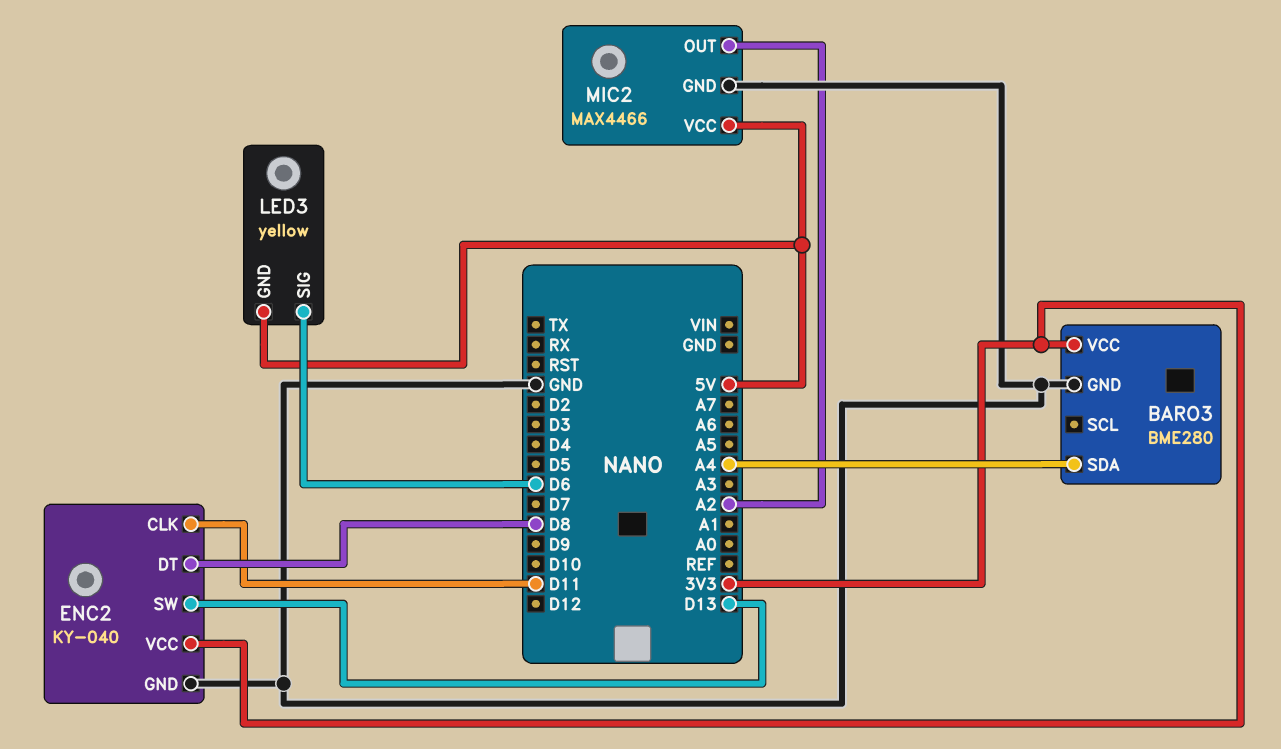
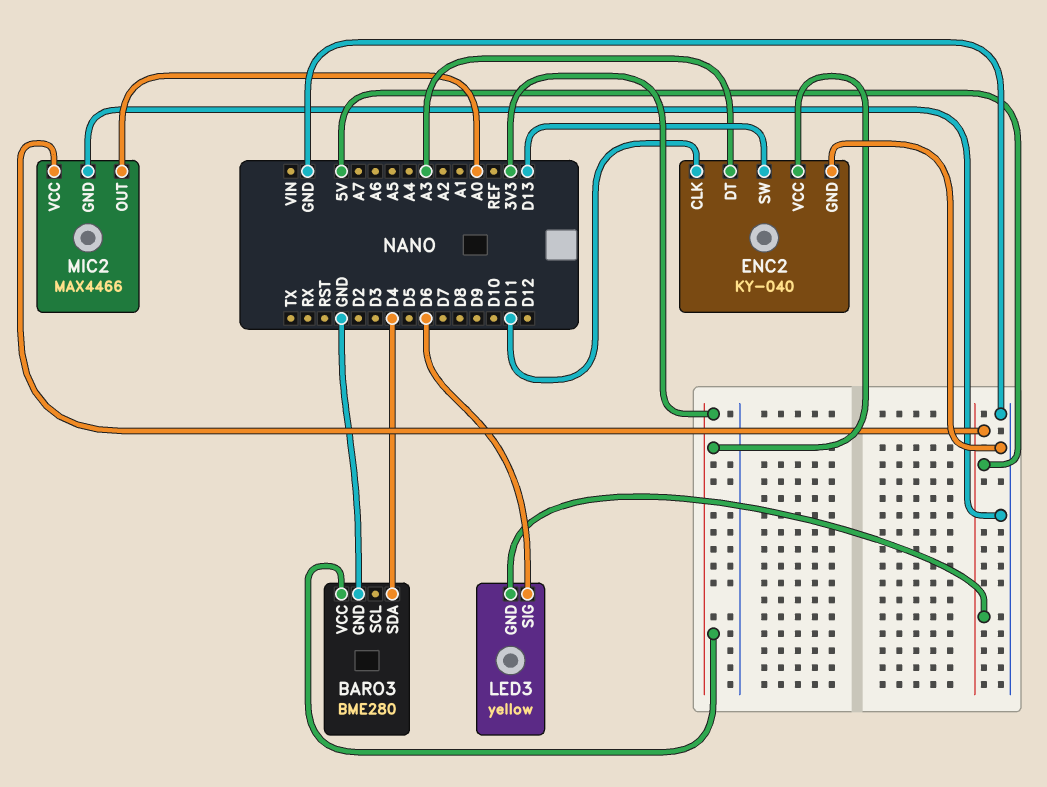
BARO3 pin SDA: A4 -> D4
ENC2 pin DT: D8 -> A3
MIC2 pin OUT: A2 -> A0

